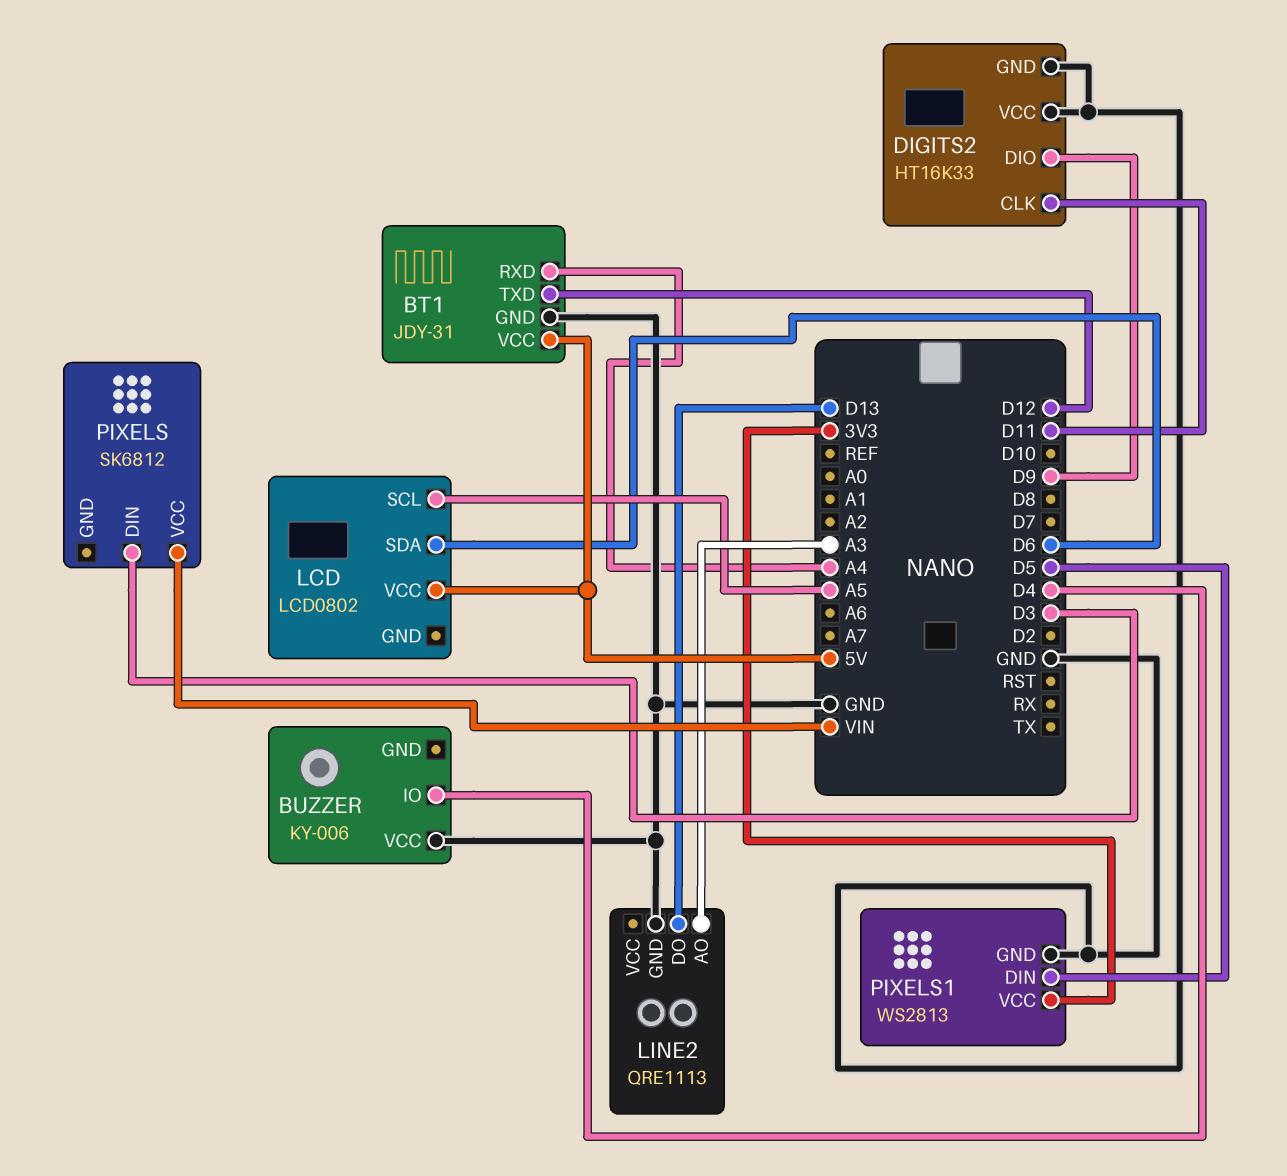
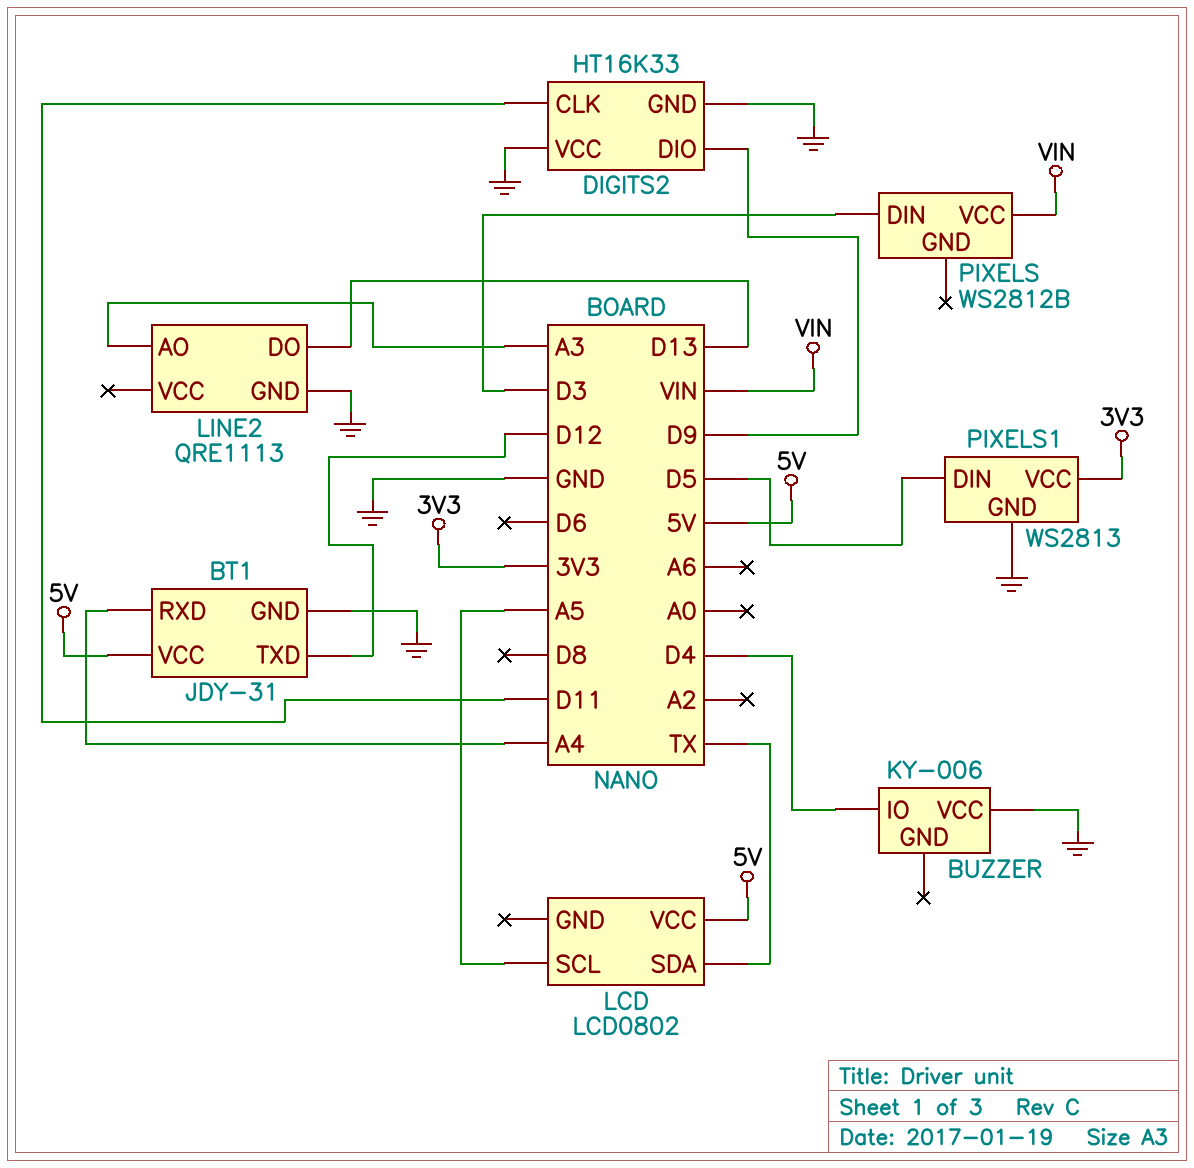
LCD pin SDA: D6 -> TX
PIXELS: SK6812 -> WS2812B

